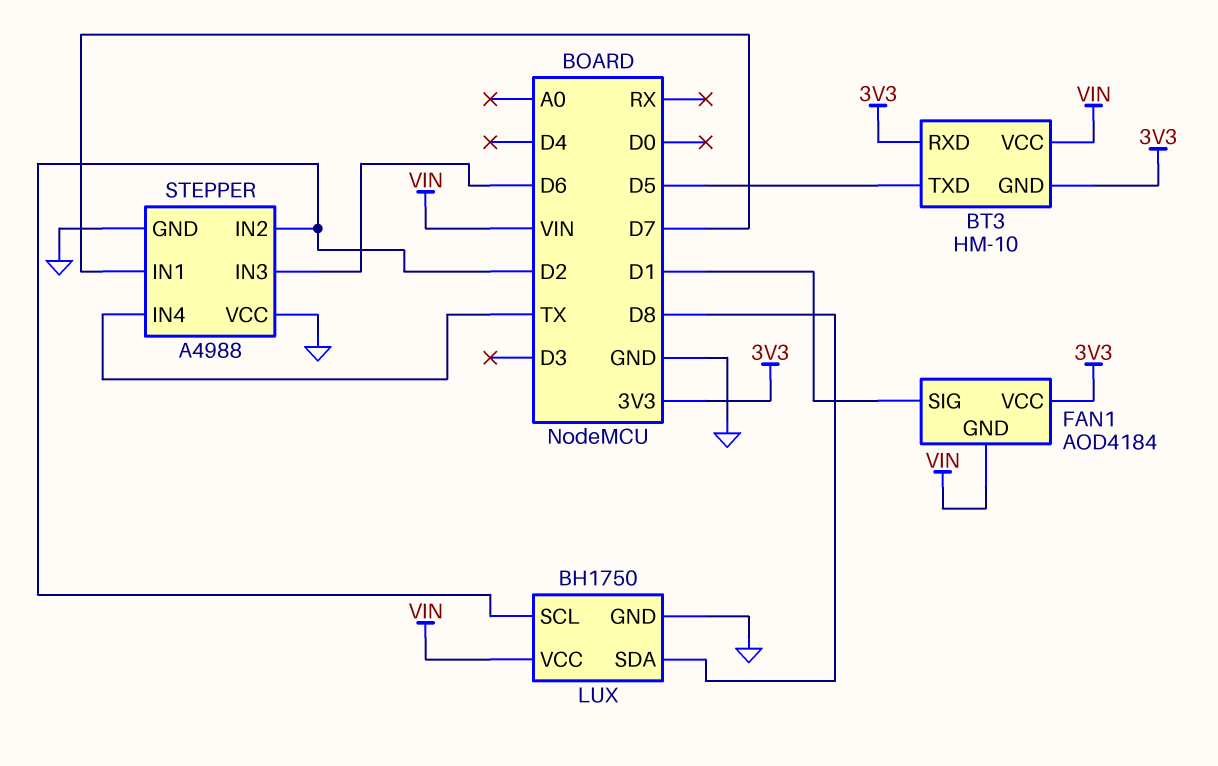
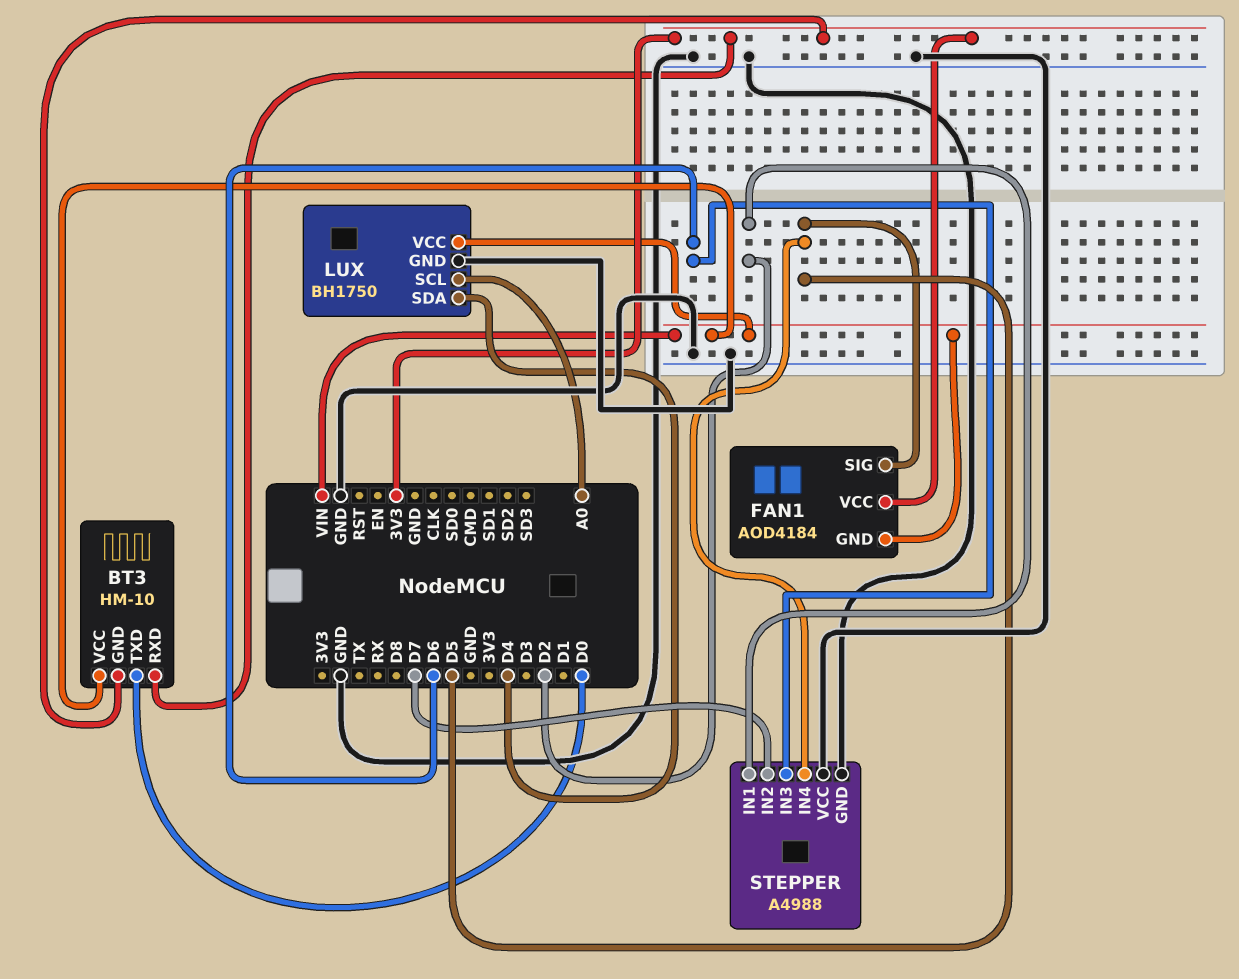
BT3 pin TXD: D5 -> D0
FAN1 pin SIG: D1 -> D5
LUX pin SCL: D2 -> A0
LUX pin SDA: D8 -> D4
STEPPER pin IN1: D7 -> D2
STEPPER pin IN2: D2 -> D7
STEPPER pin IN4: TX -> D5

